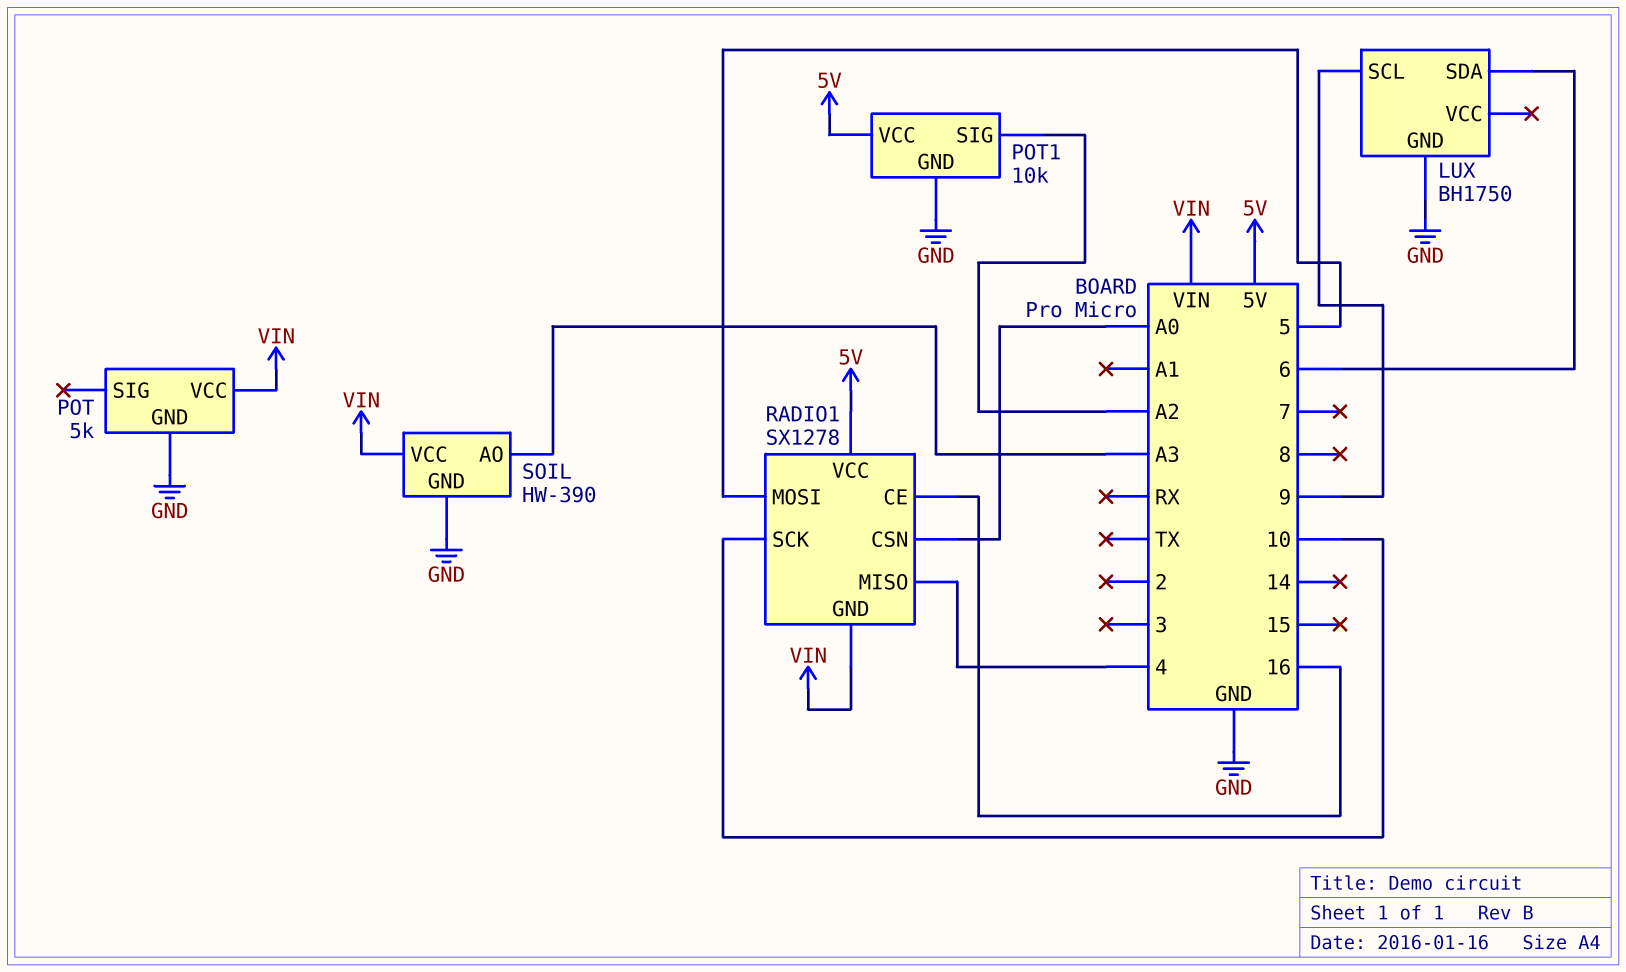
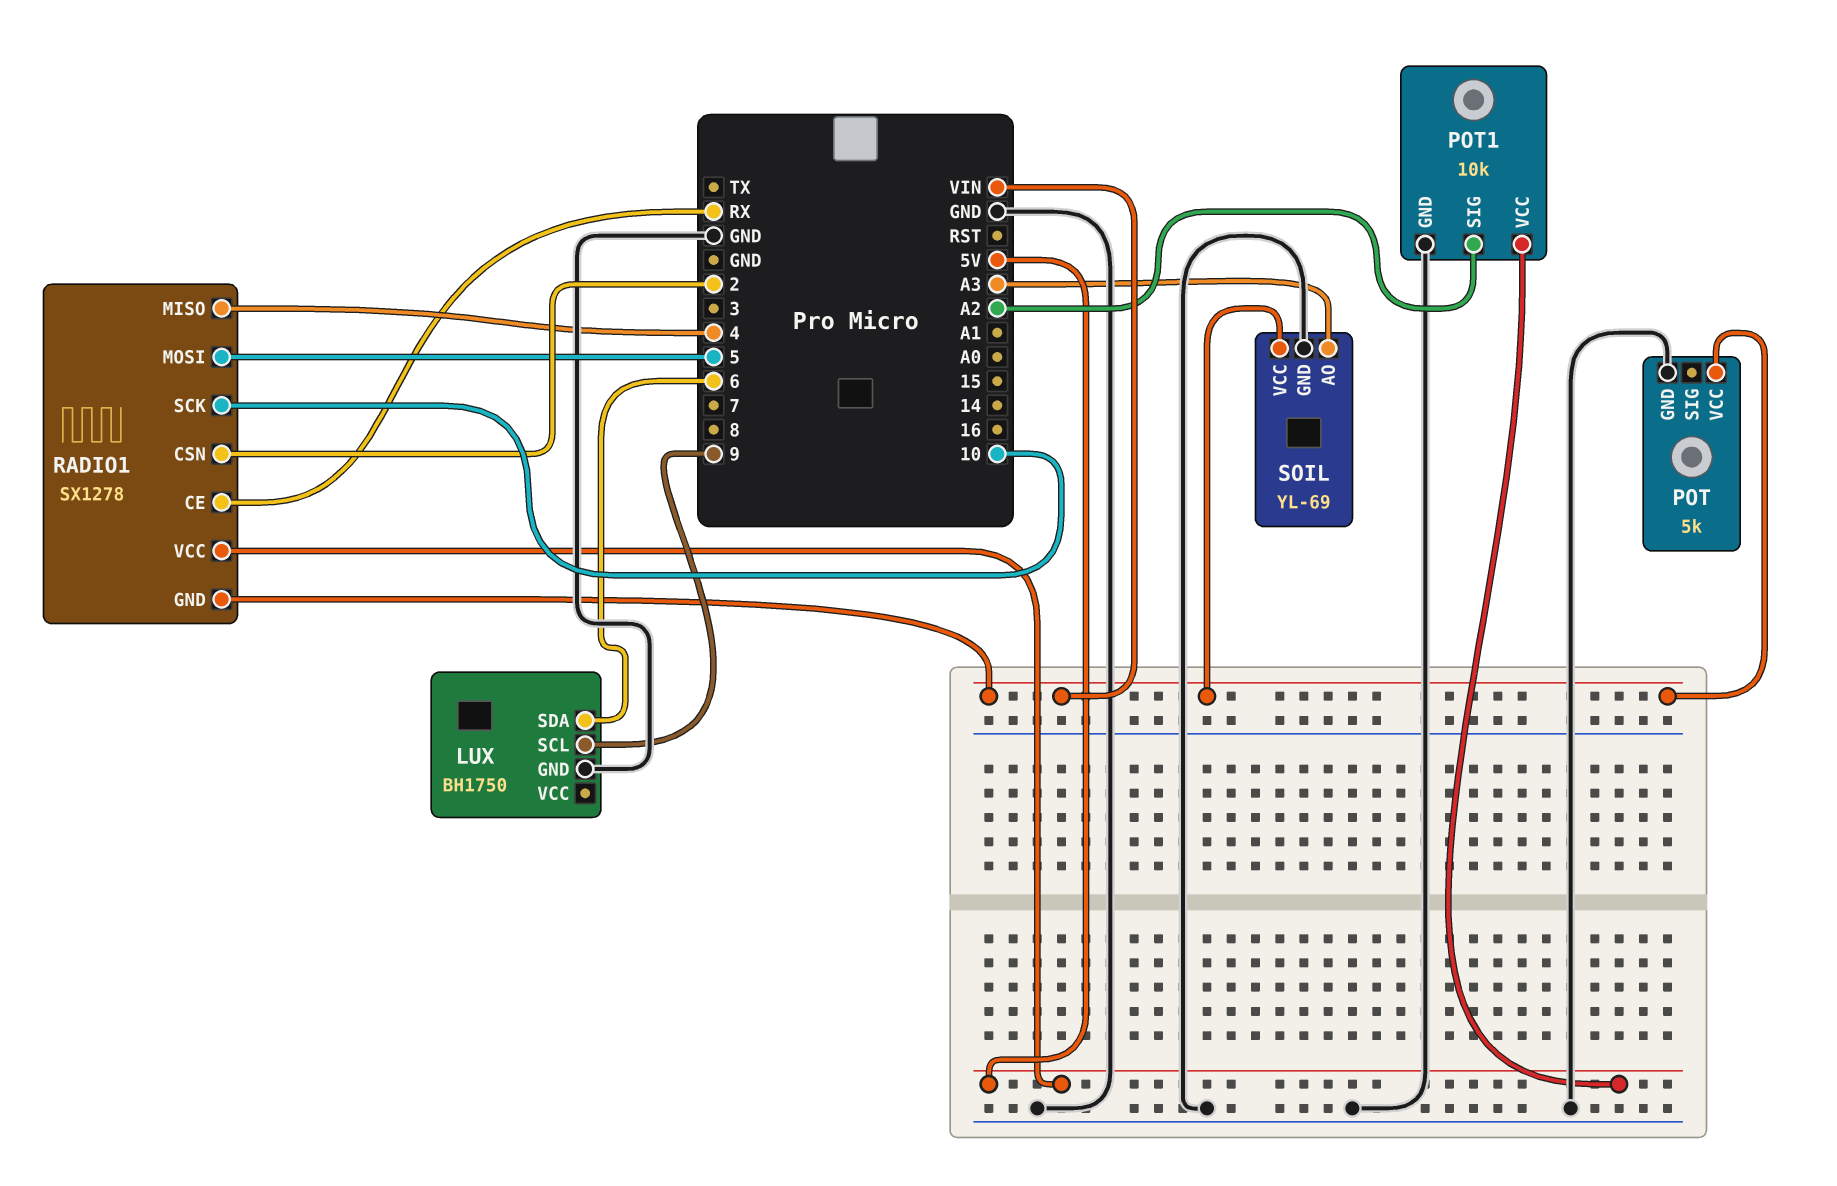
RADIO1 pin CE: 16 -> RX
RADIO1 pin CSN: A0 -> 2
SOIL: HW-390 -> YL-69

